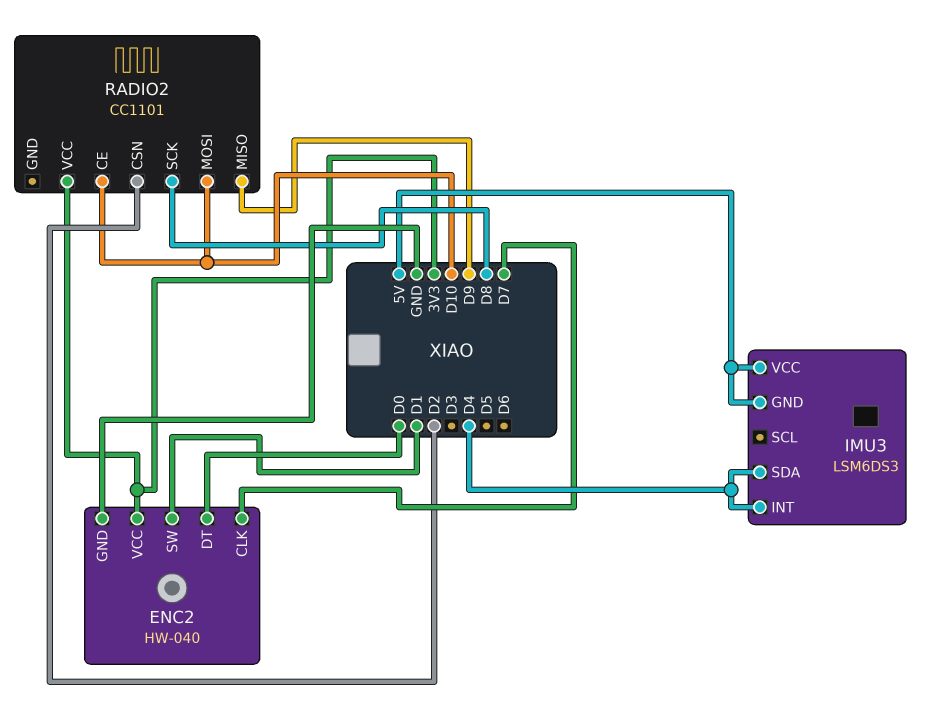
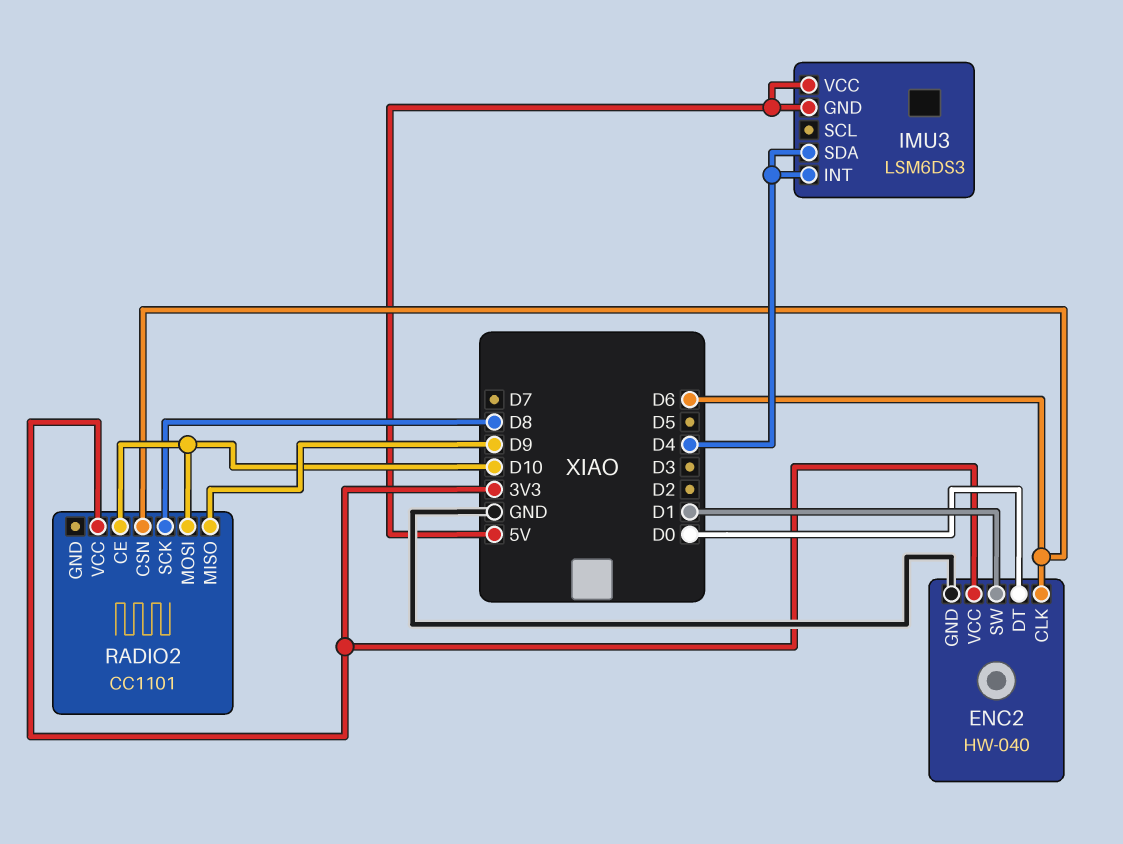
ENC2 pin CLK: D7 -> D6
RADIO2 pin CSN: D2 -> D6

